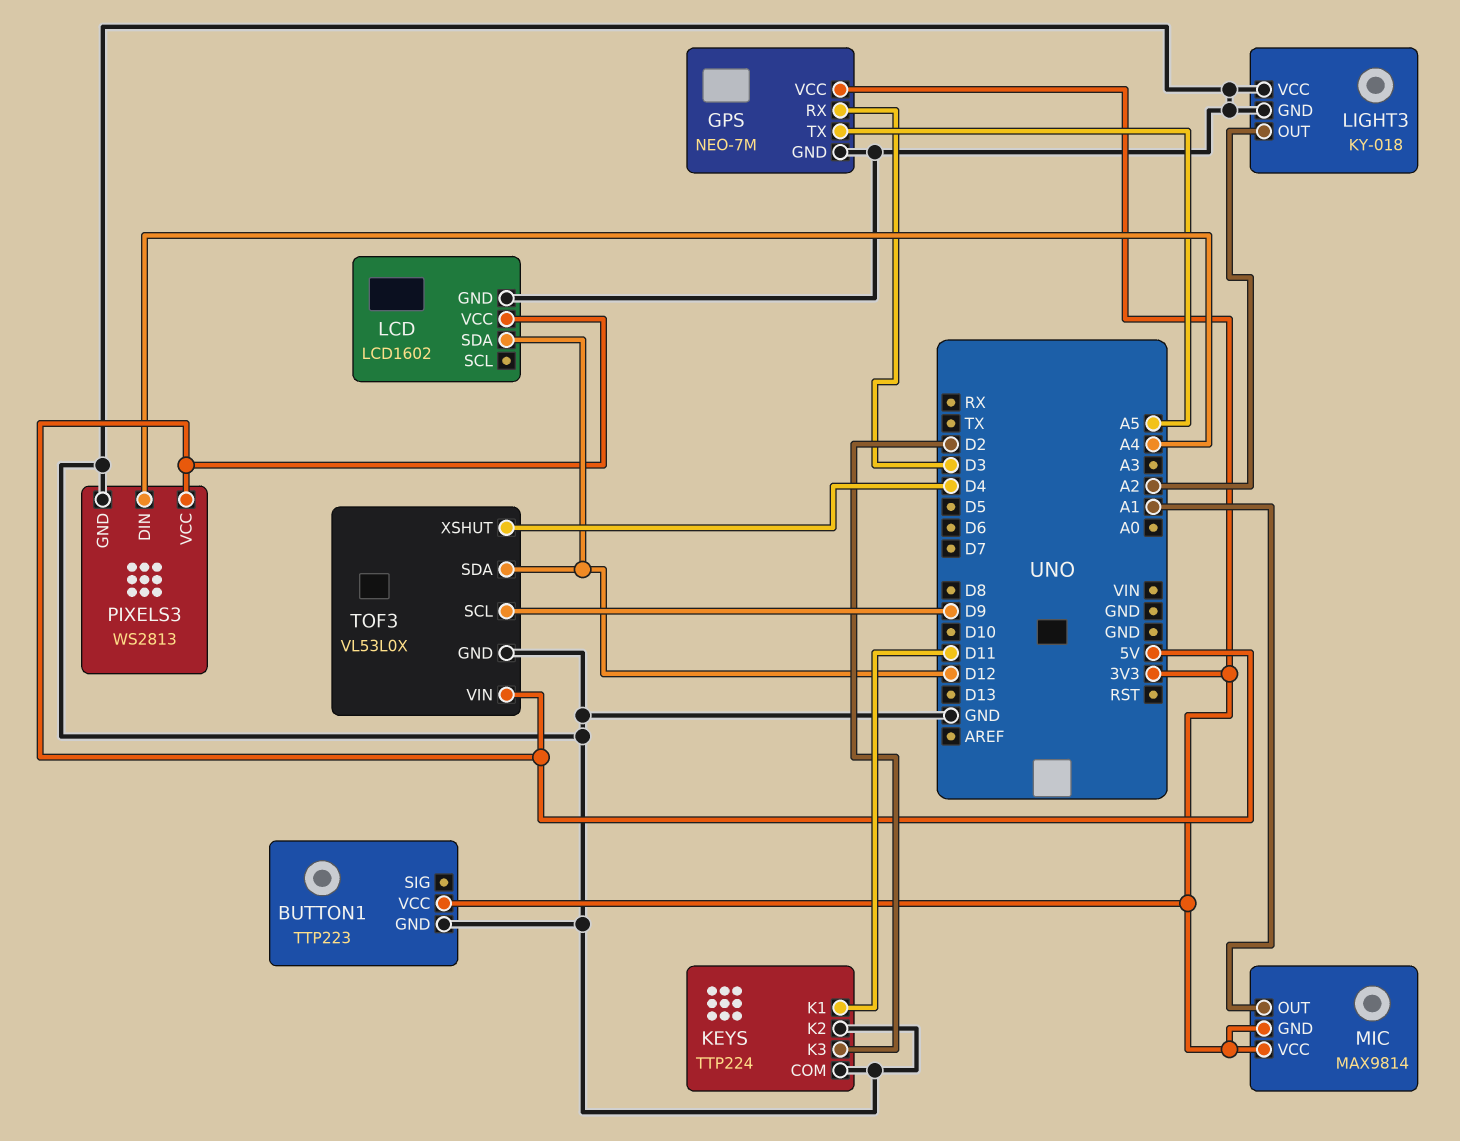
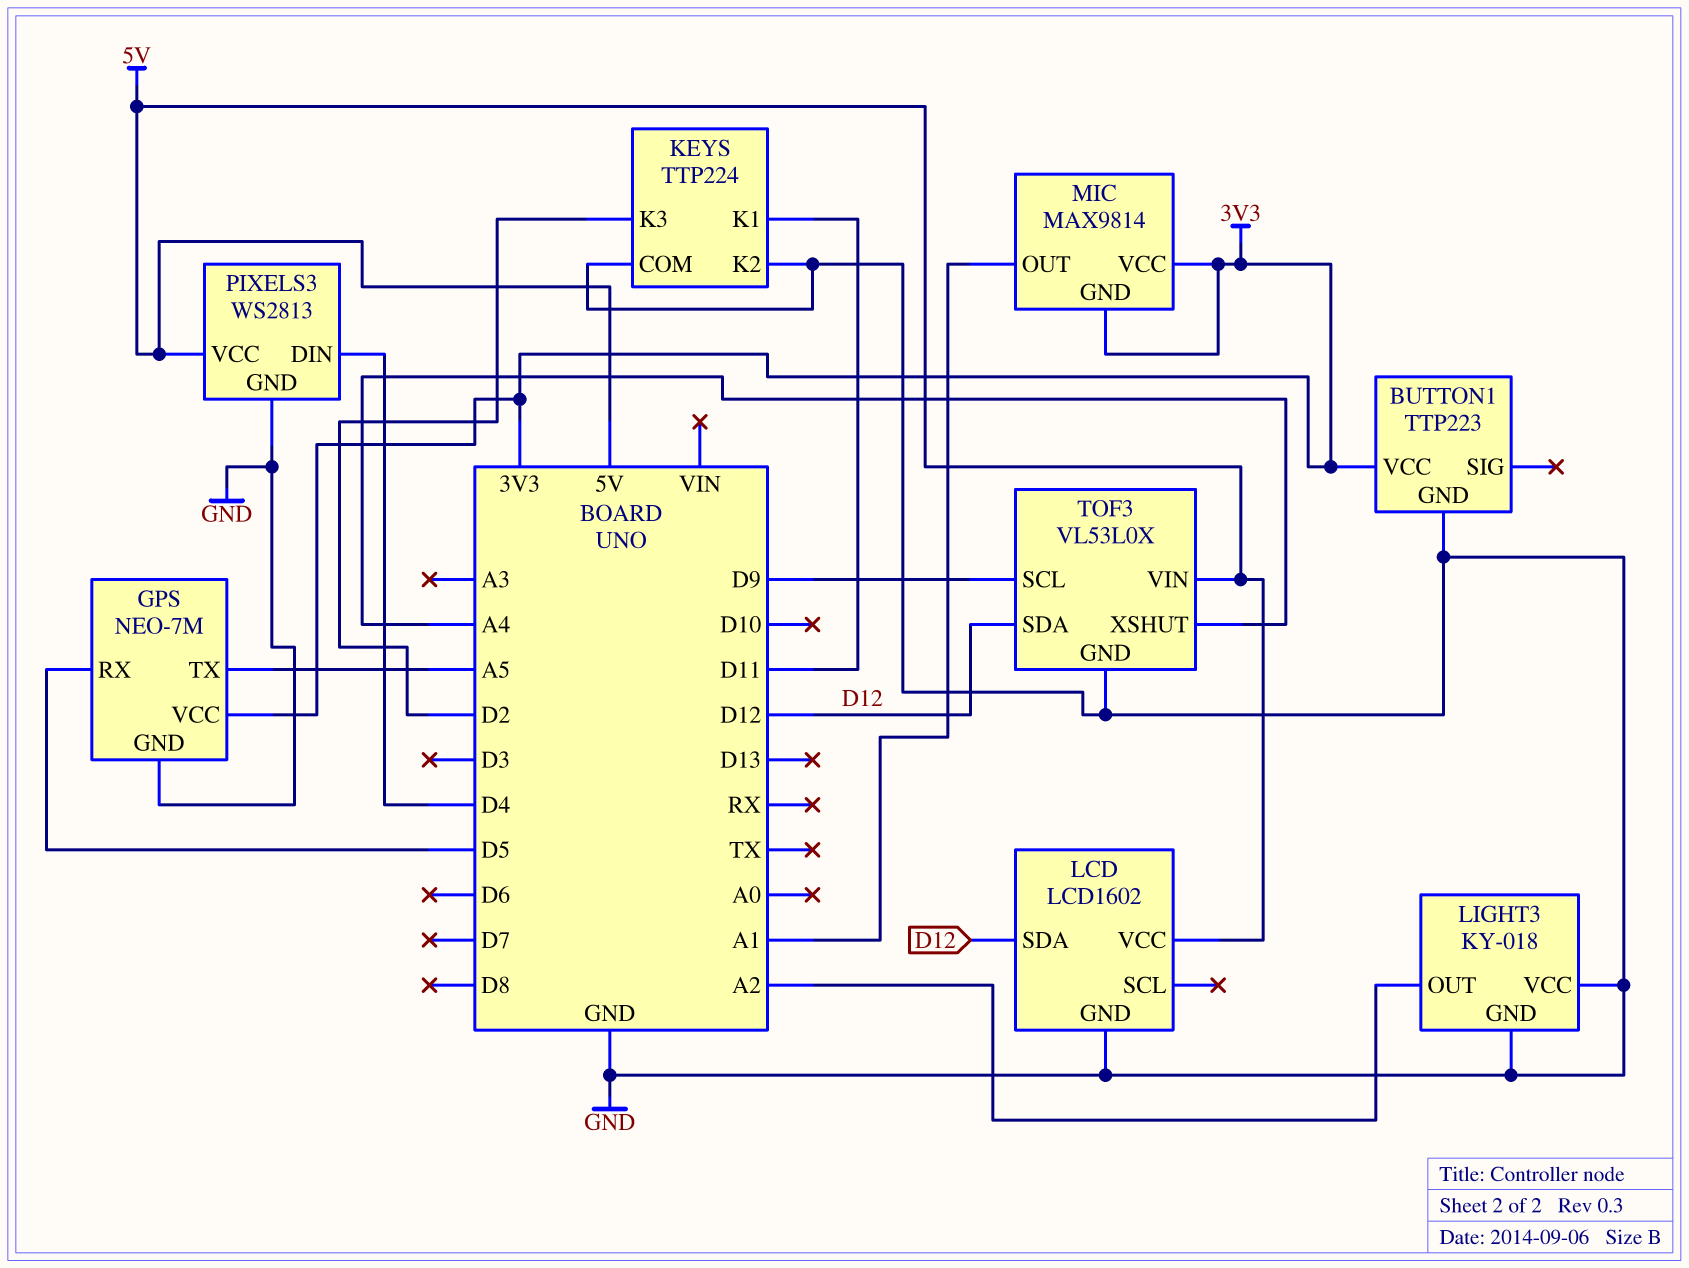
GPS pin RX: D3 -> D5
PIXELS3 pin DIN: A4 -> D4
TOF3 pin XSHUT: D4 -> A4

